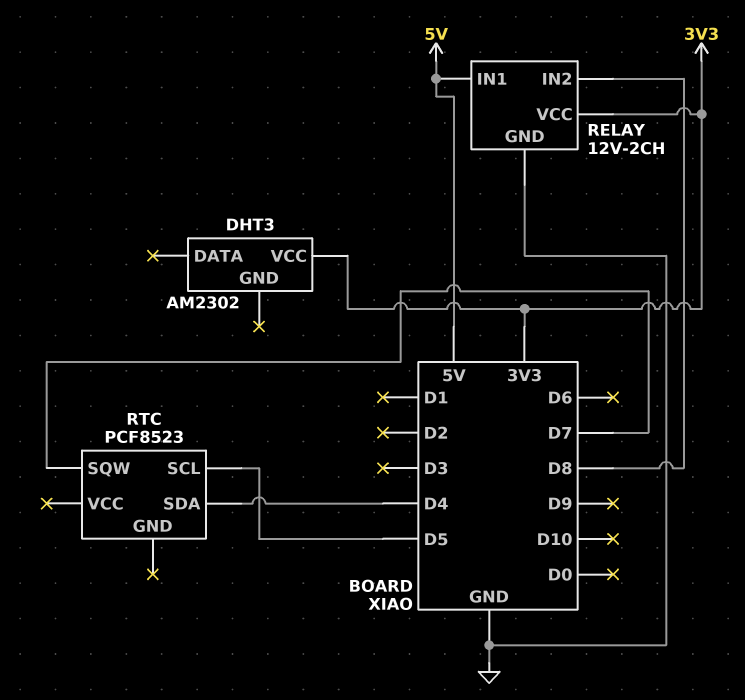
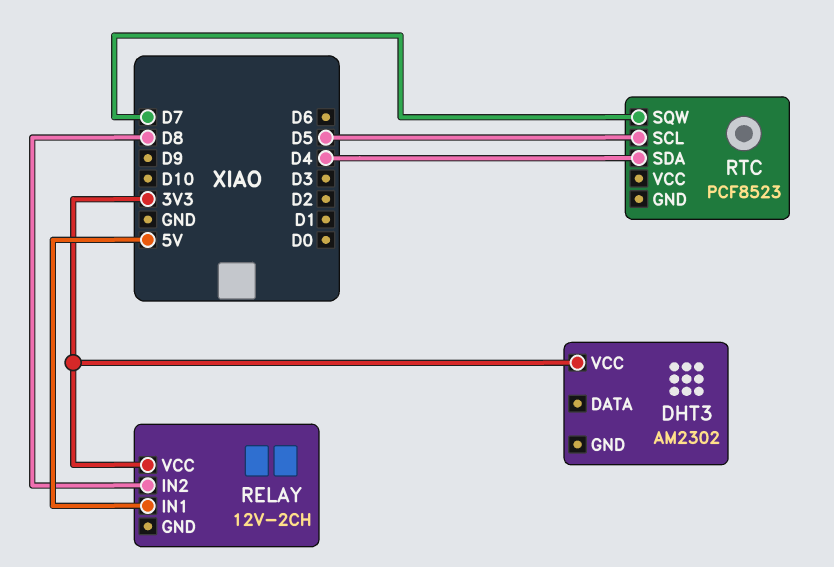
RELAY pin GND: GND -> none

